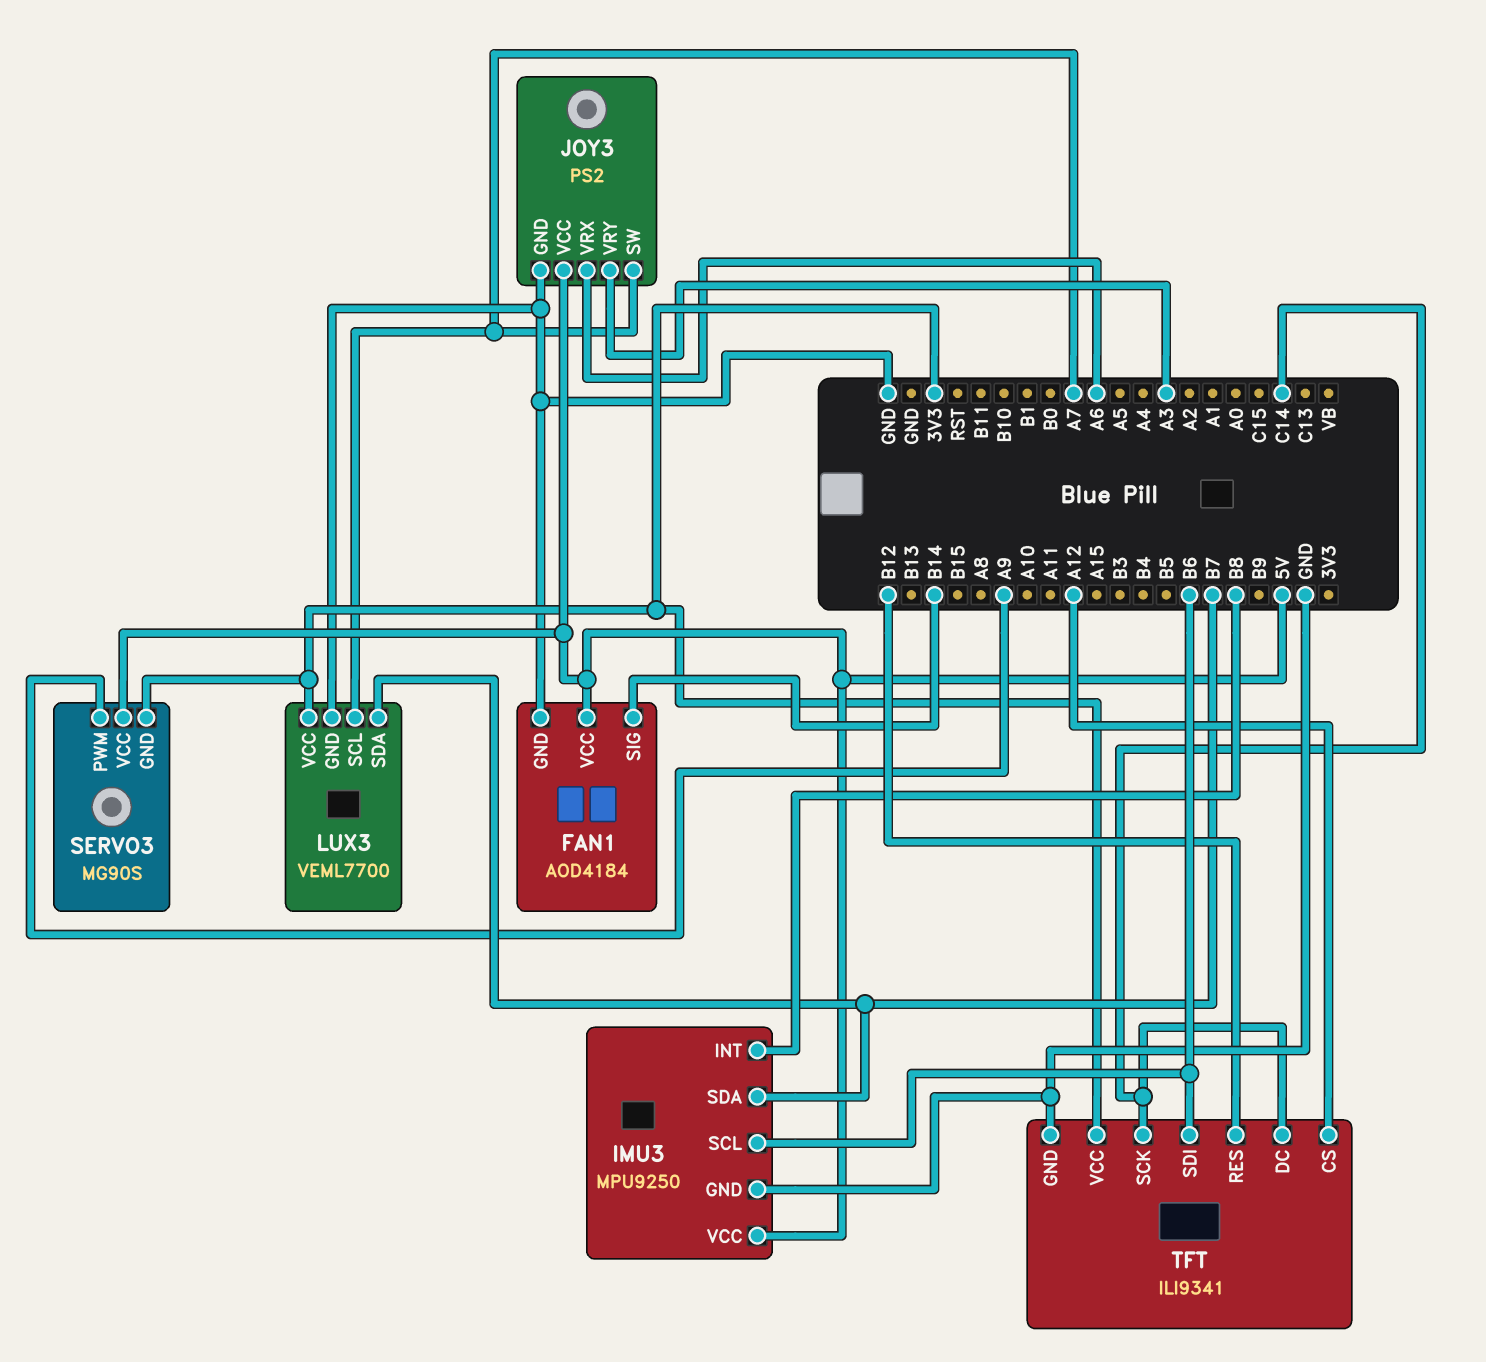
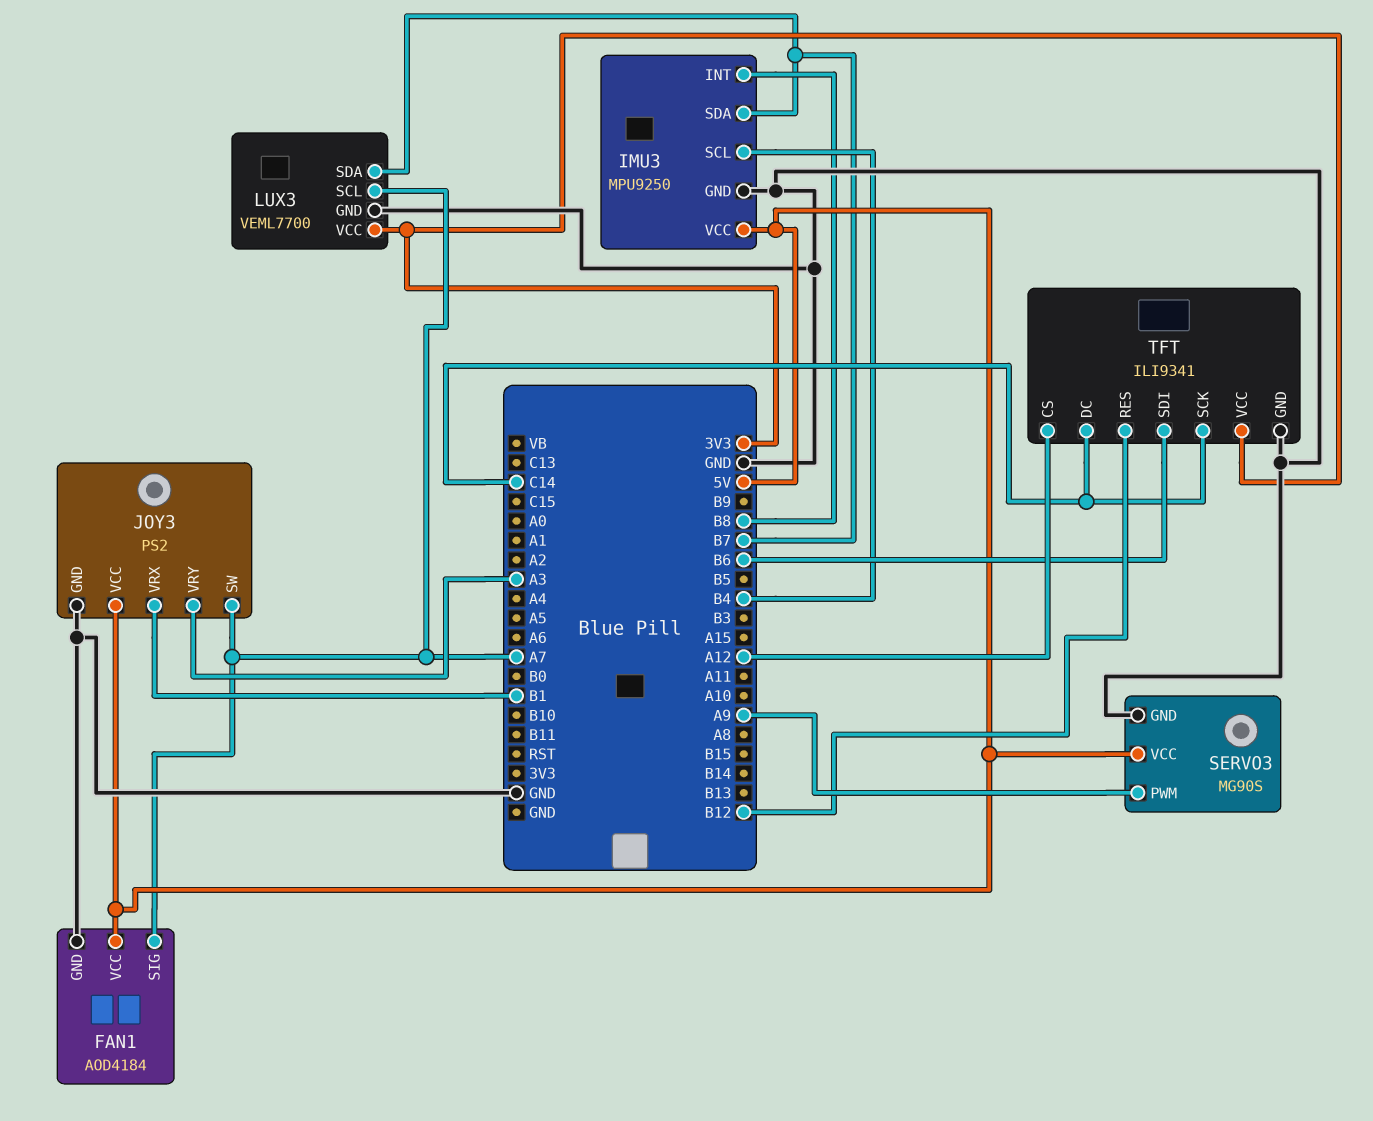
FAN1 pin SIG: B14 -> A7
IMU3 pin SCL: B6 -> B4
JOY3 pin VRX: A6 -> B1
SERVO3 pin GND: 3V3 -> GND

